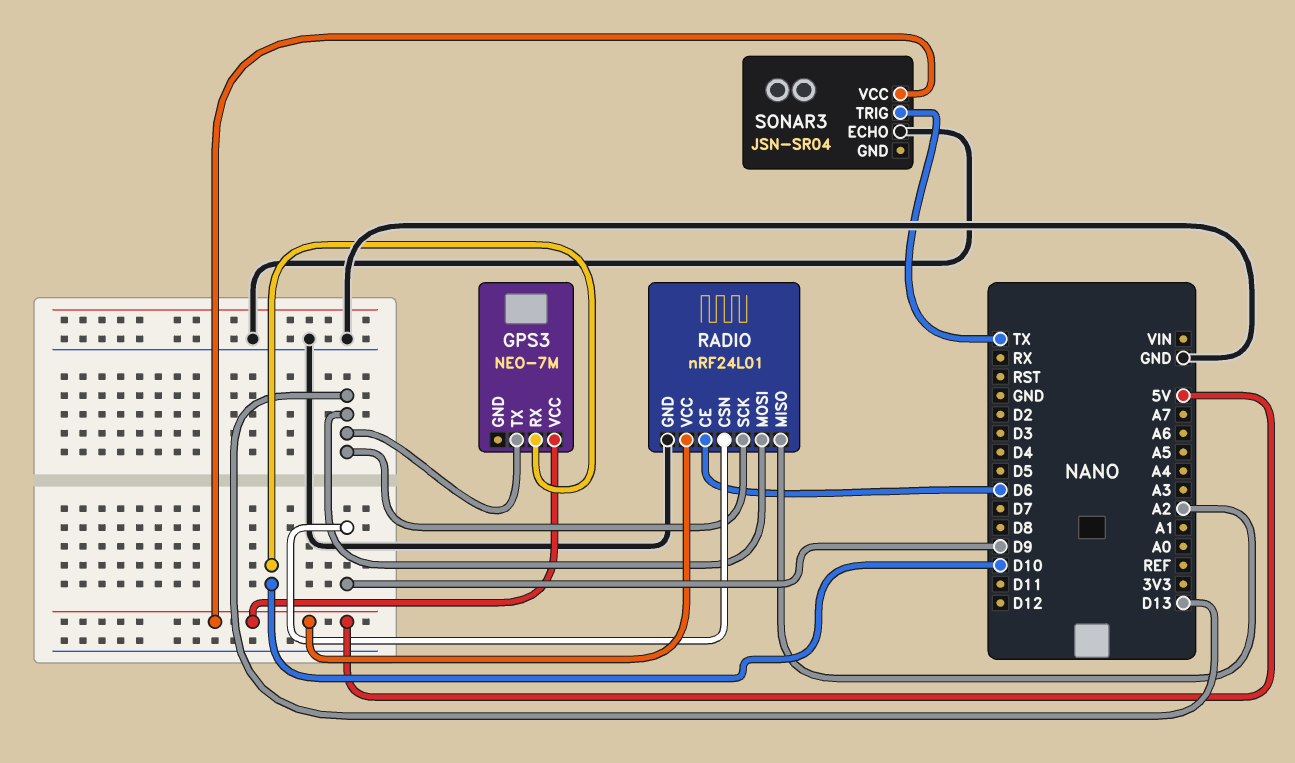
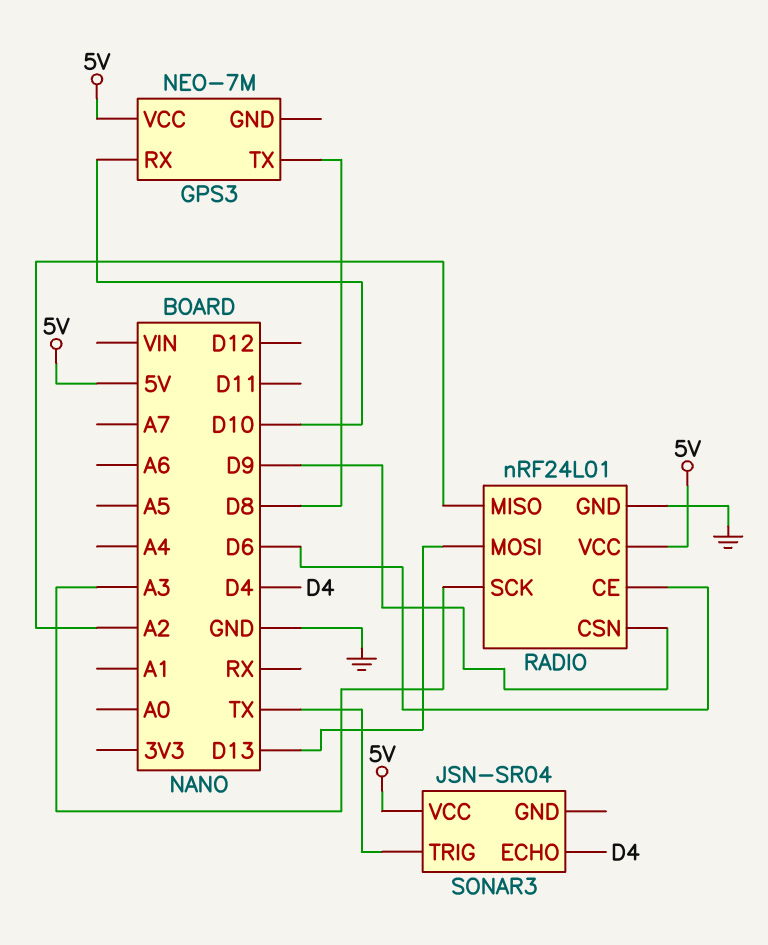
GPS3 pin TX: D13 -> D8
RADIO pin SCK: D13 -> A3
SONAR3 pin ECHO: GND -> D4

